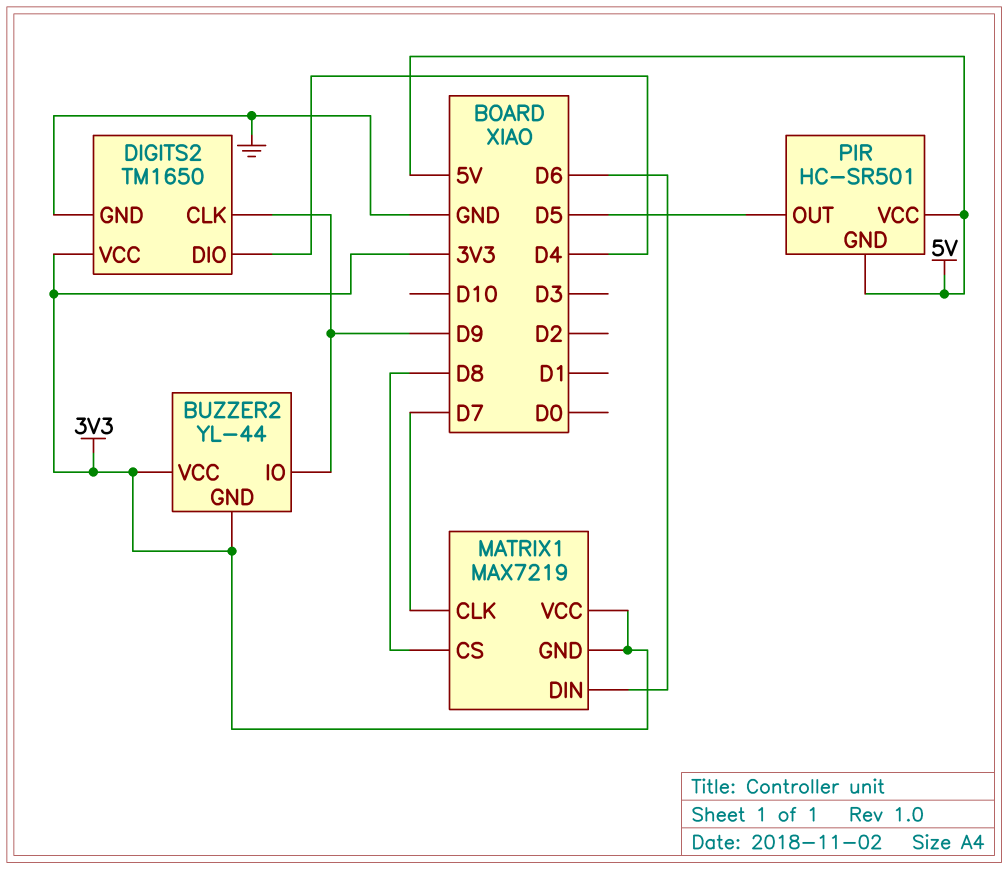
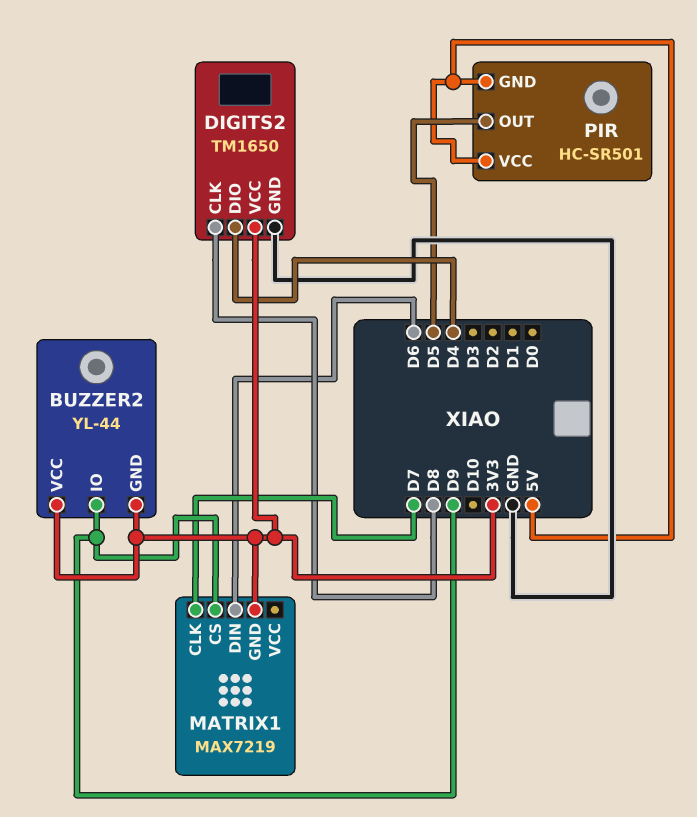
DIGITS2 pin CLK: D9 -> D8
MATRIX1 pin CS: D8 -> D9
MATRIX1 pin VCC: 3V3 -> none

